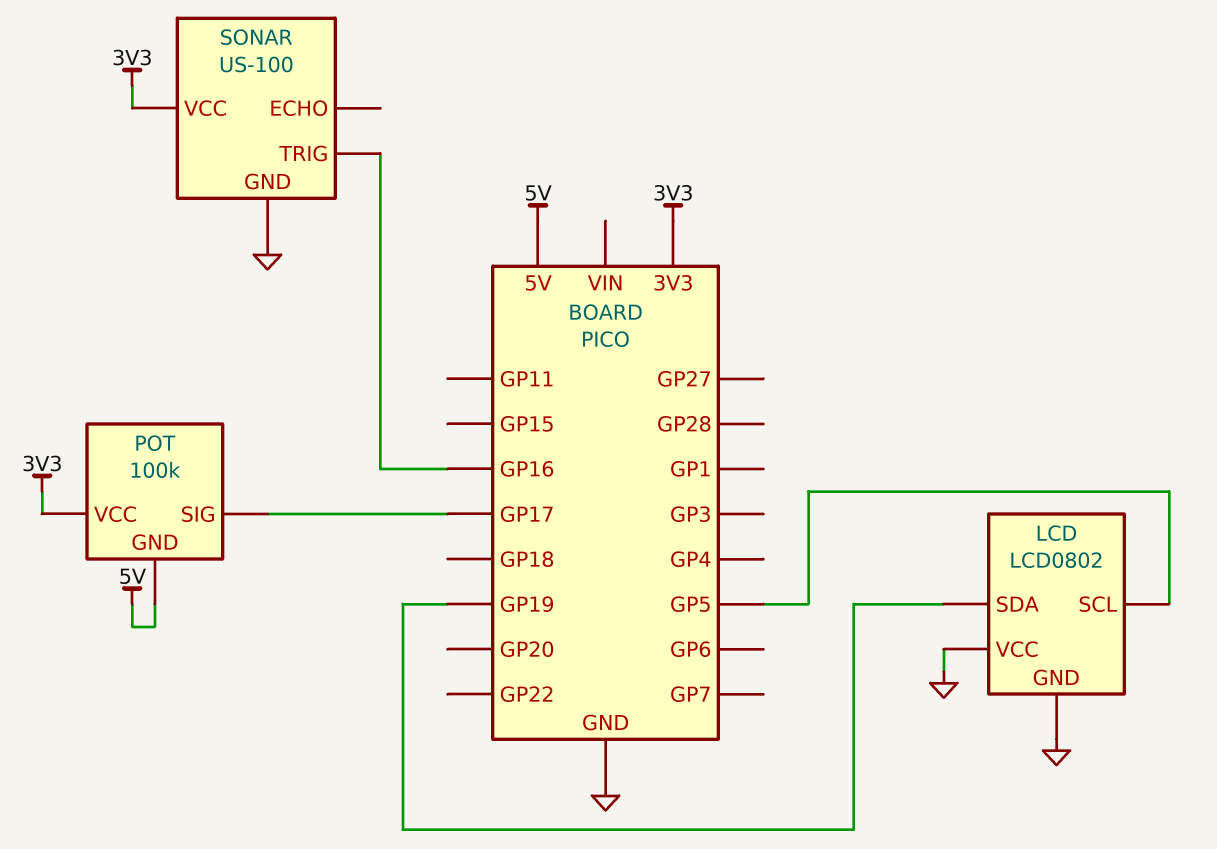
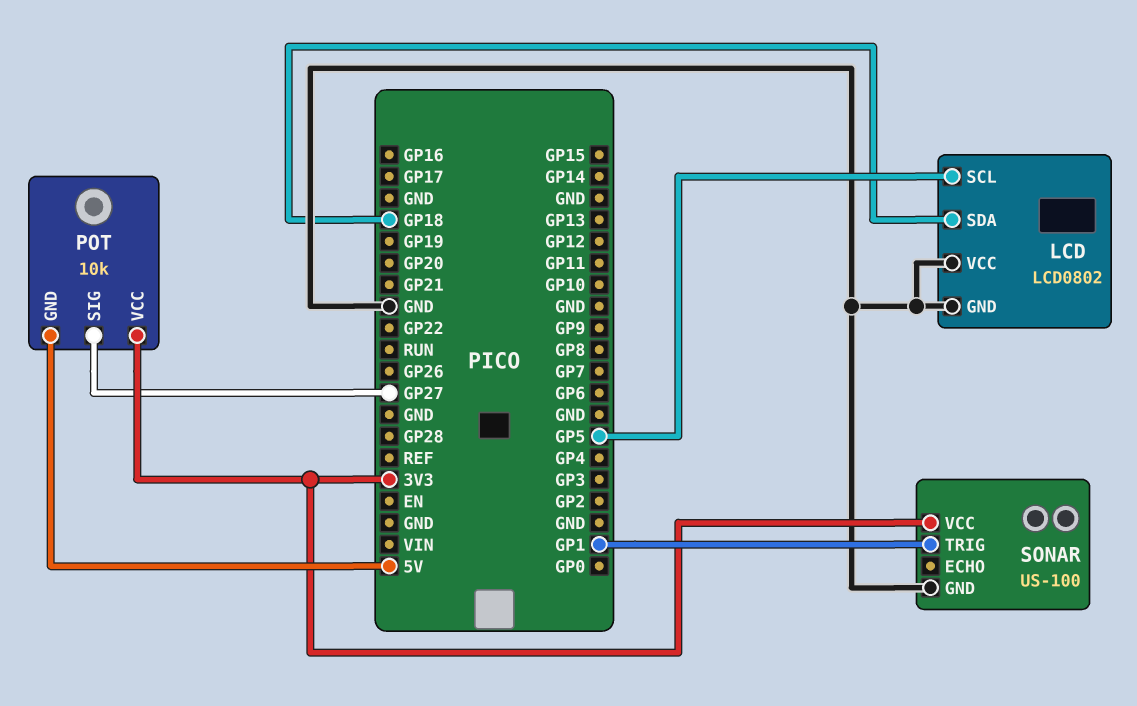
LCD pin SDA: GP19 -> GP18
POT: 100k -> 10k
POT pin SIG: GP17 -> GP27
SONAR pin TRIG: GP16 -> GP1

